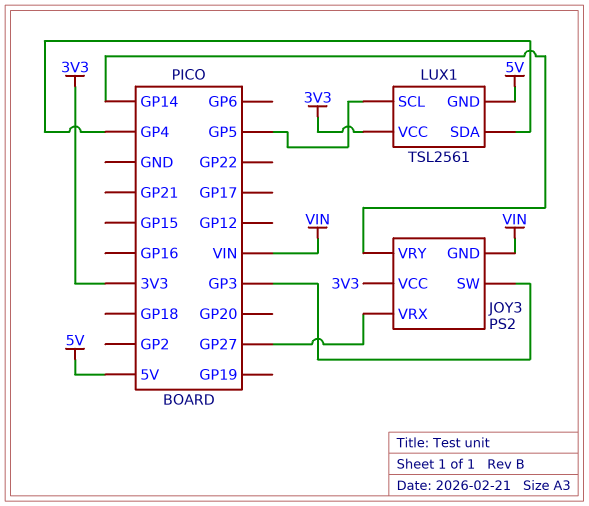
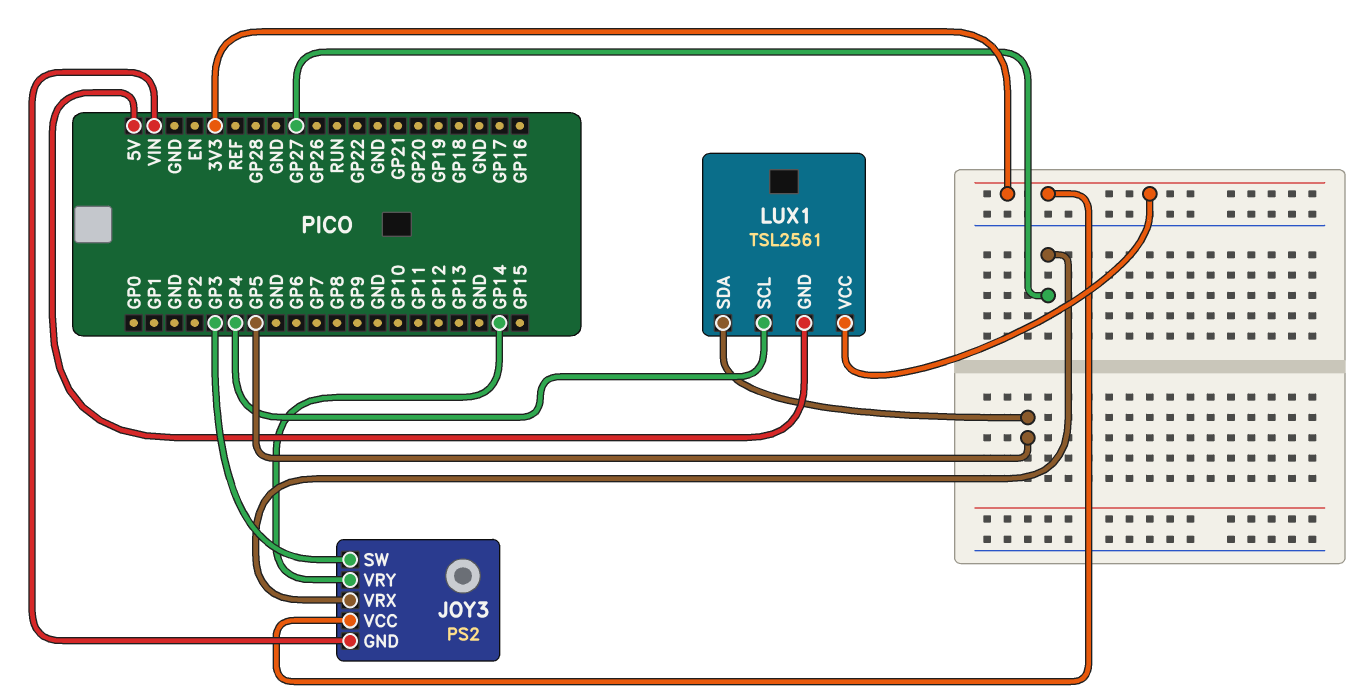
LUX1 pin SCL: GP5 -> GP4
LUX1 pin SDA: GP4 -> GP5

